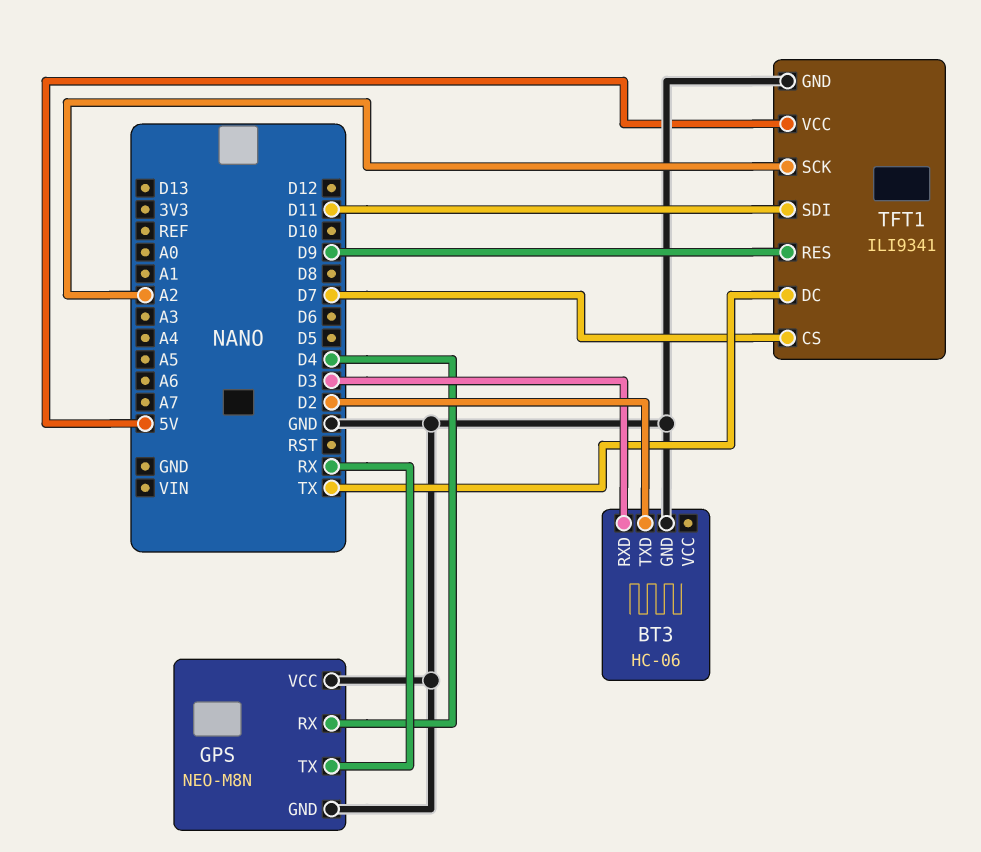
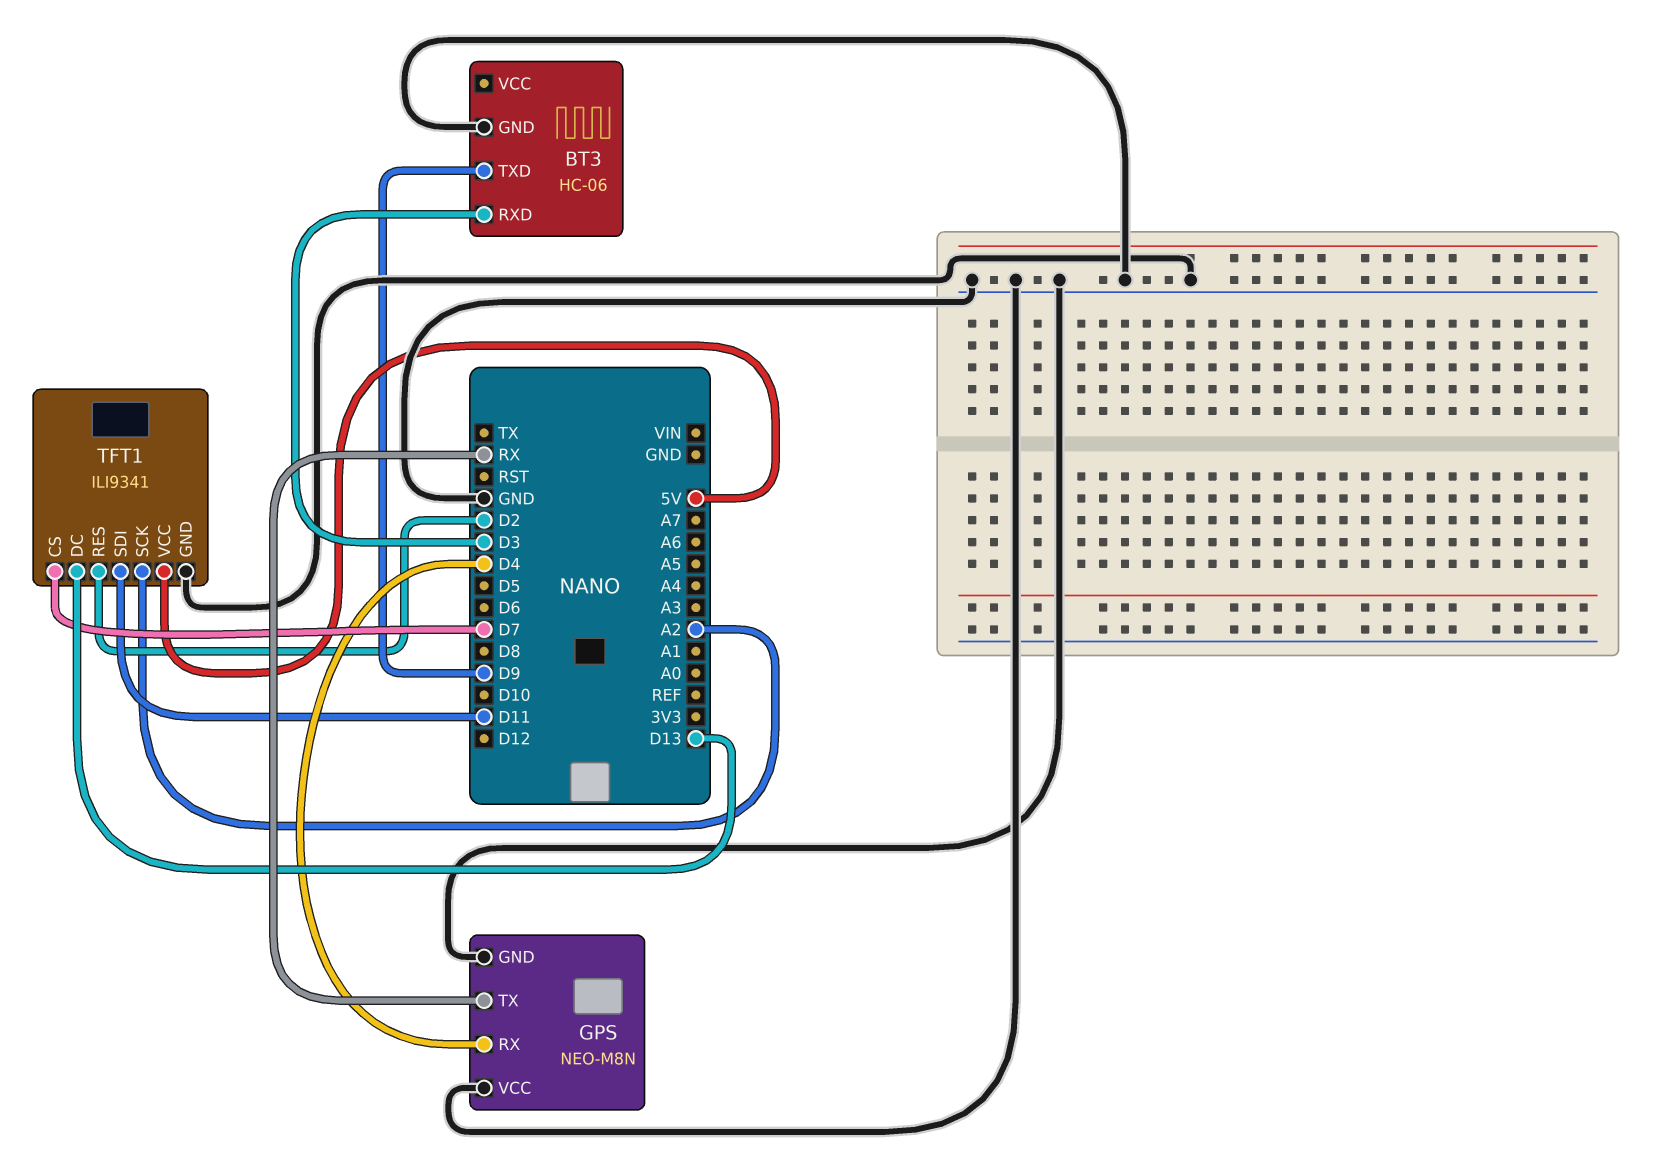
BT3 pin TXD: D2 -> D9
TFT1 pin DC: TX -> D13
TFT1 pin RES: D9 -> D2

